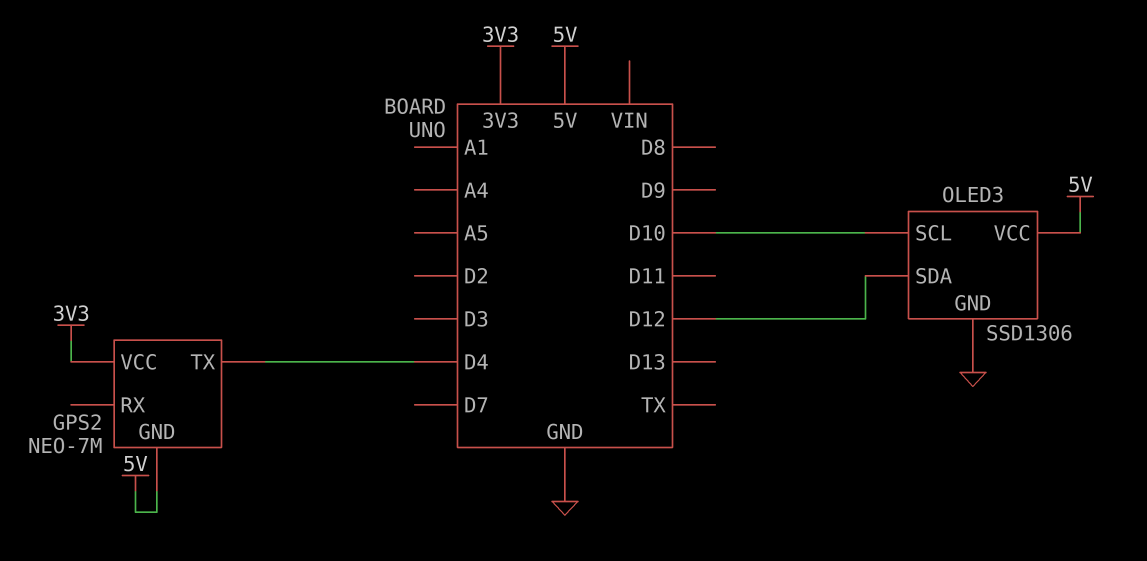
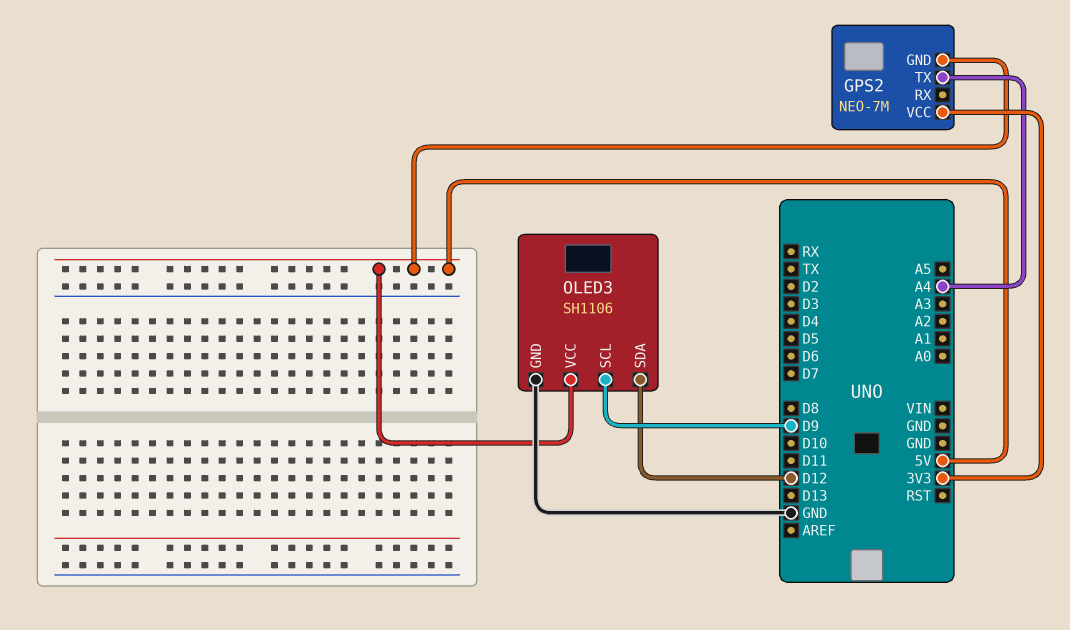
GPS2 pin TX: D4 -> A4
OLED3: SSD1306 -> SH1106
OLED3 pin SCL: D10 -> D9

